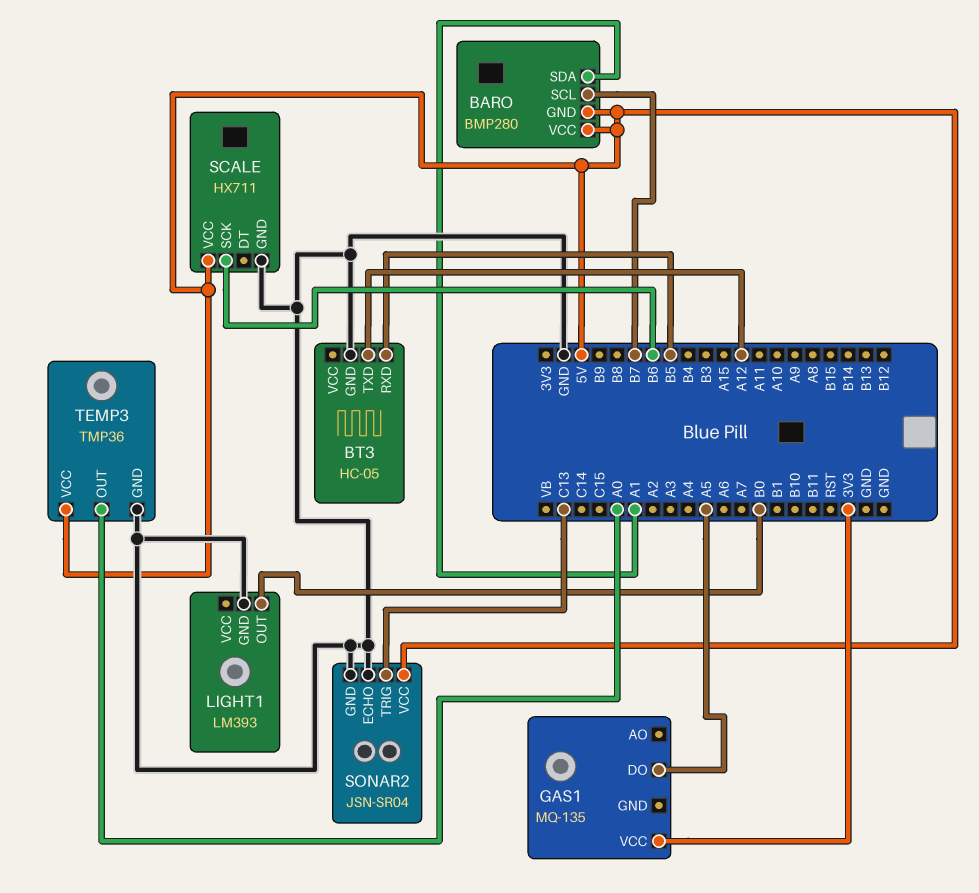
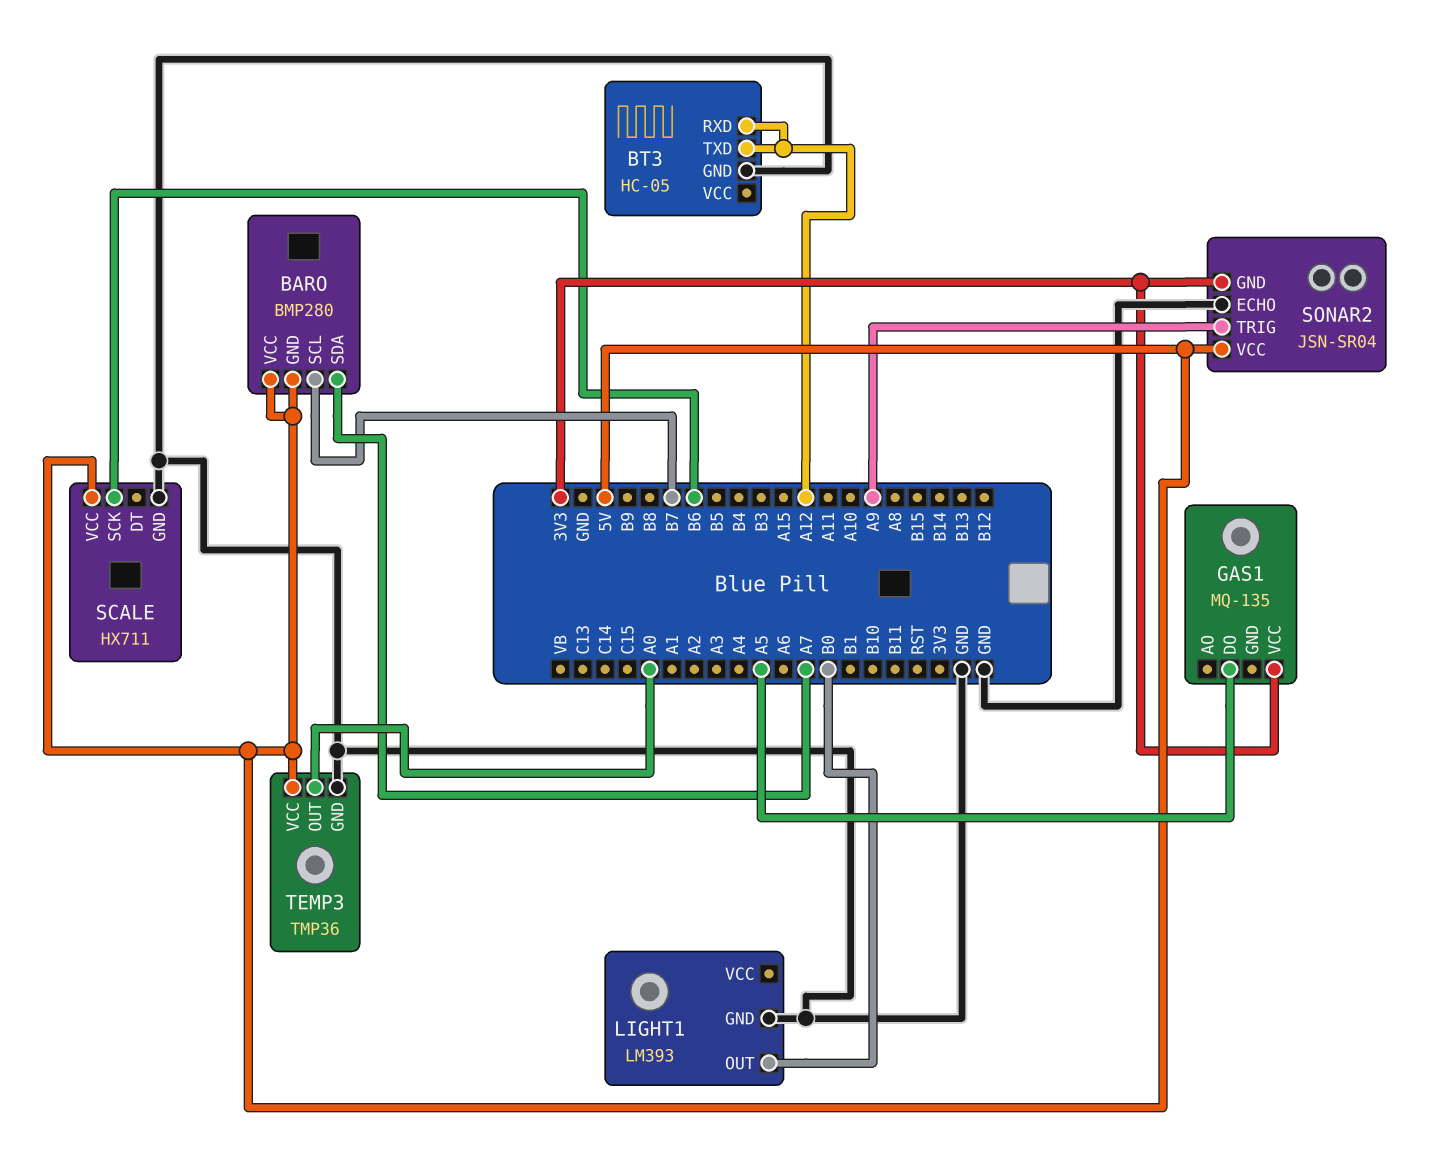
BARO pin SDA: A1 -> A7
BT3 pin RXD: B5 -> A12
SONAR2 pin GND: GND -> 3V3
SONAR2 pin TRIG: C13 -> A9

